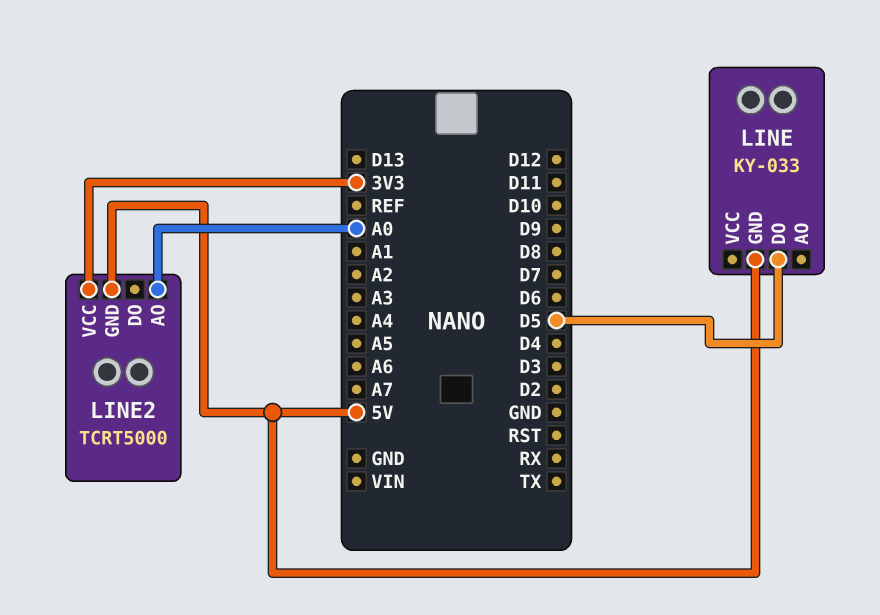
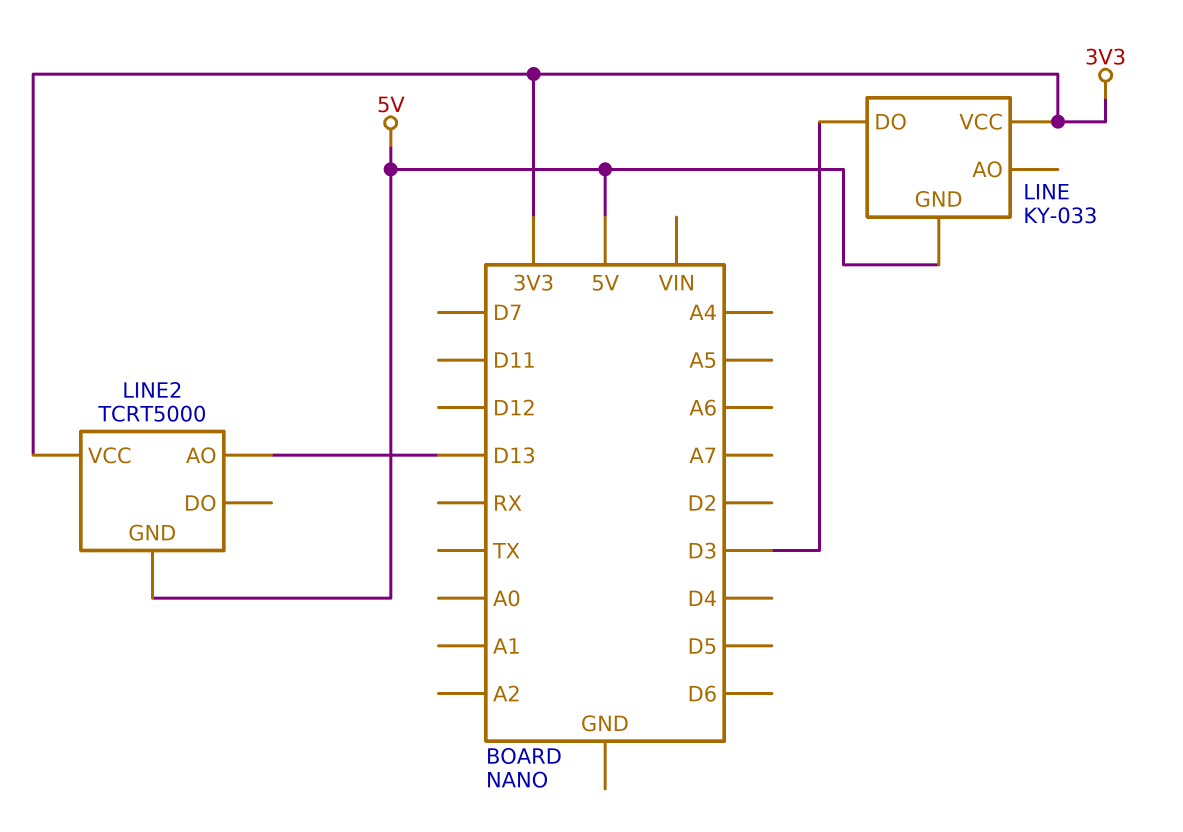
LINE pin DO: D5 -> D3
LINE pin VCC: none -> 3V3
LINE2 pin AO: A0 -> D13

